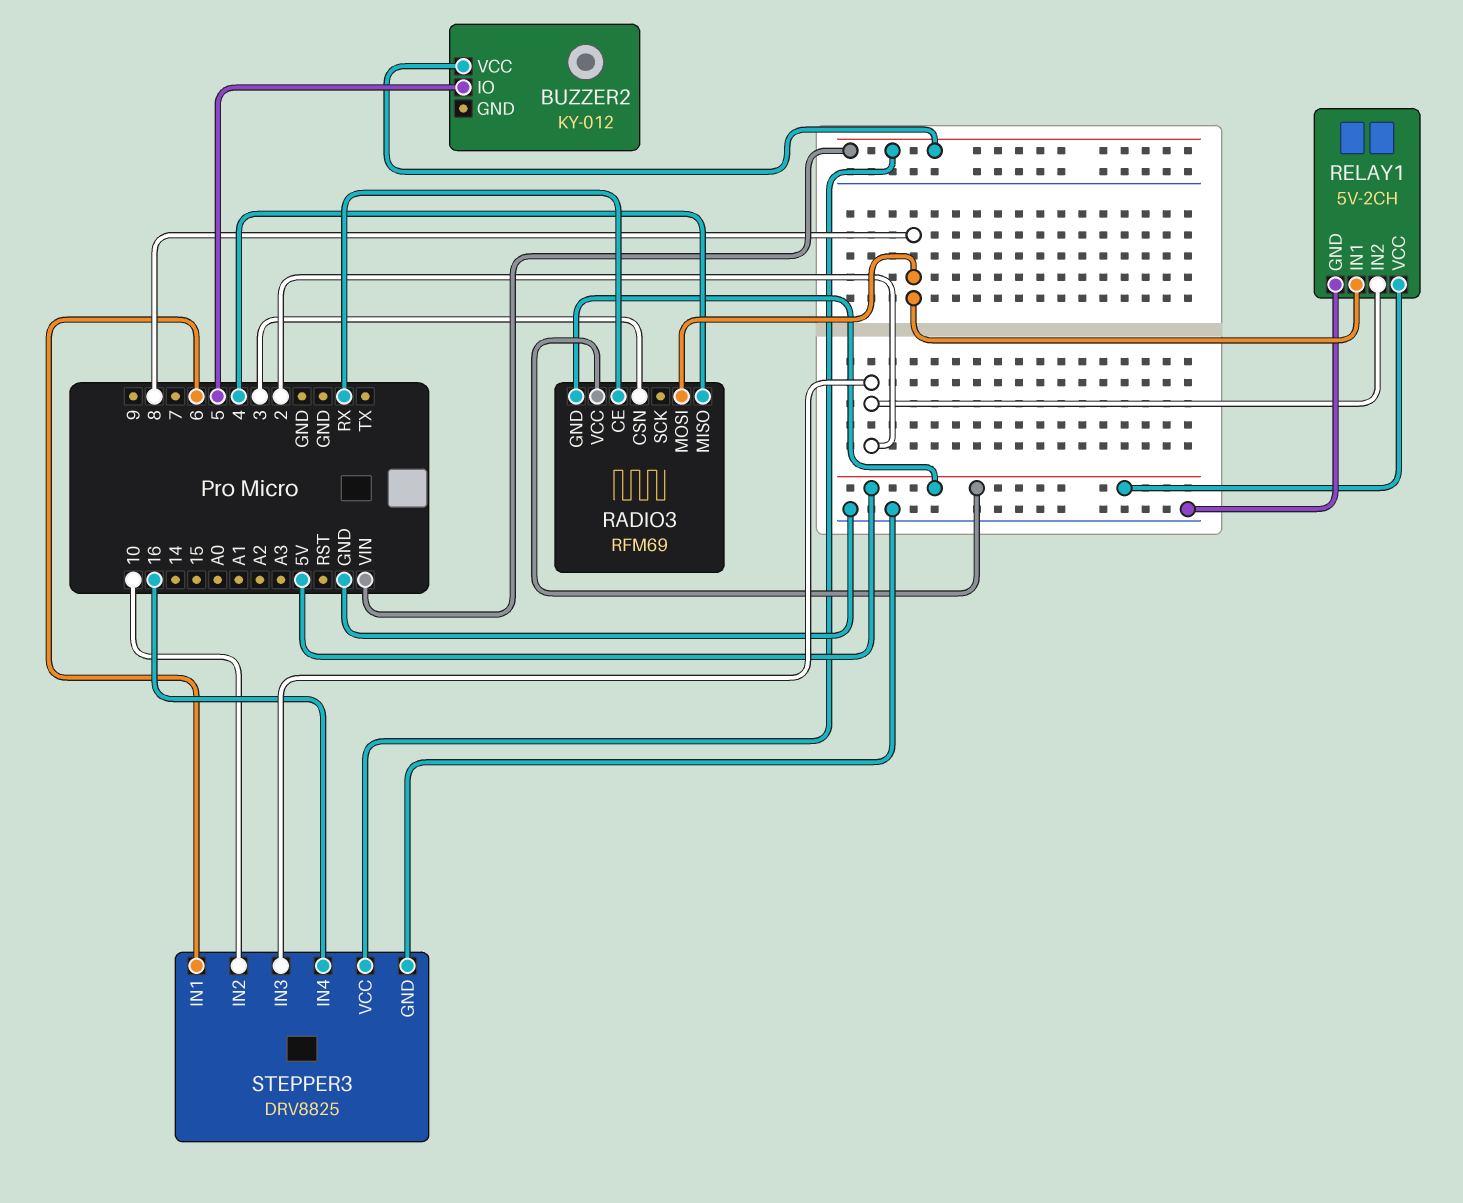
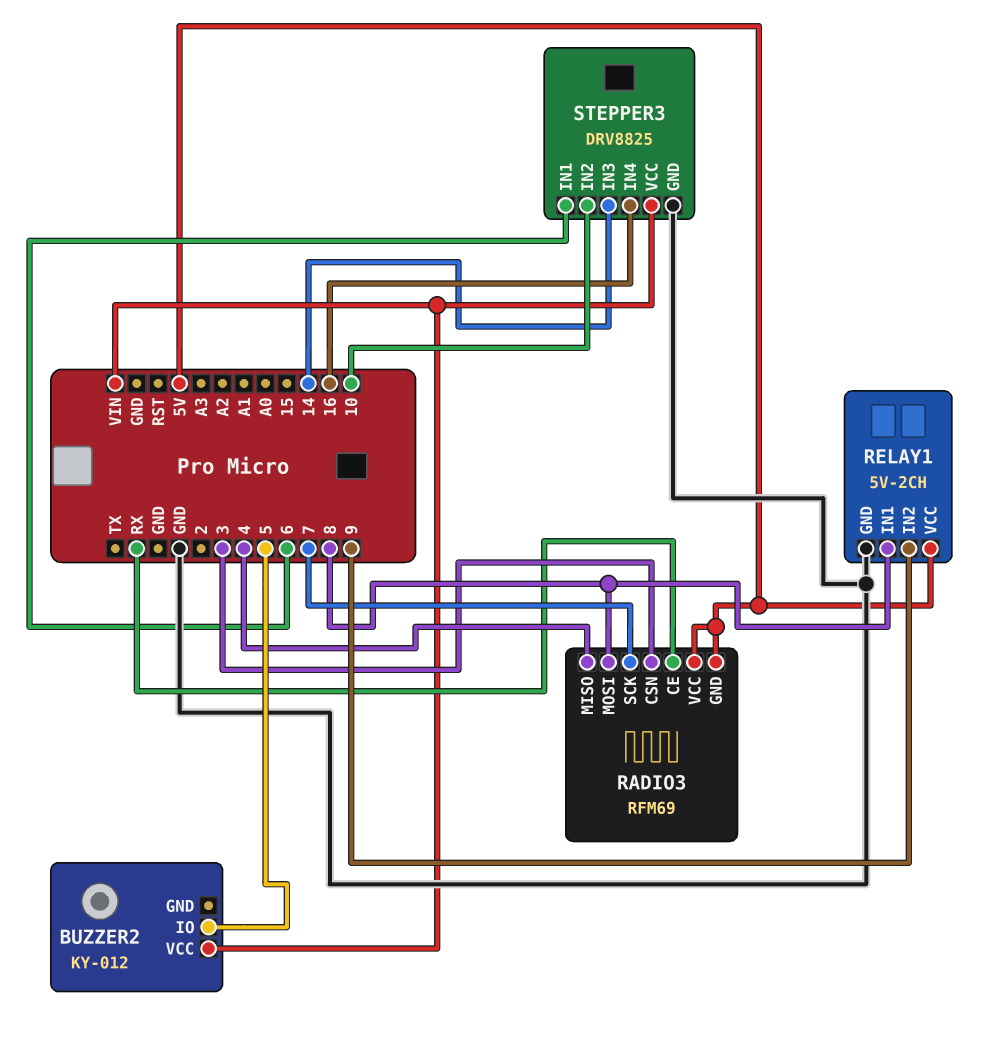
RADIO3 pin SCK: none -> 7
RELAY1 pin IN2: 2 -> 9
STEPPER3 pin IN3: 2 -> 14

